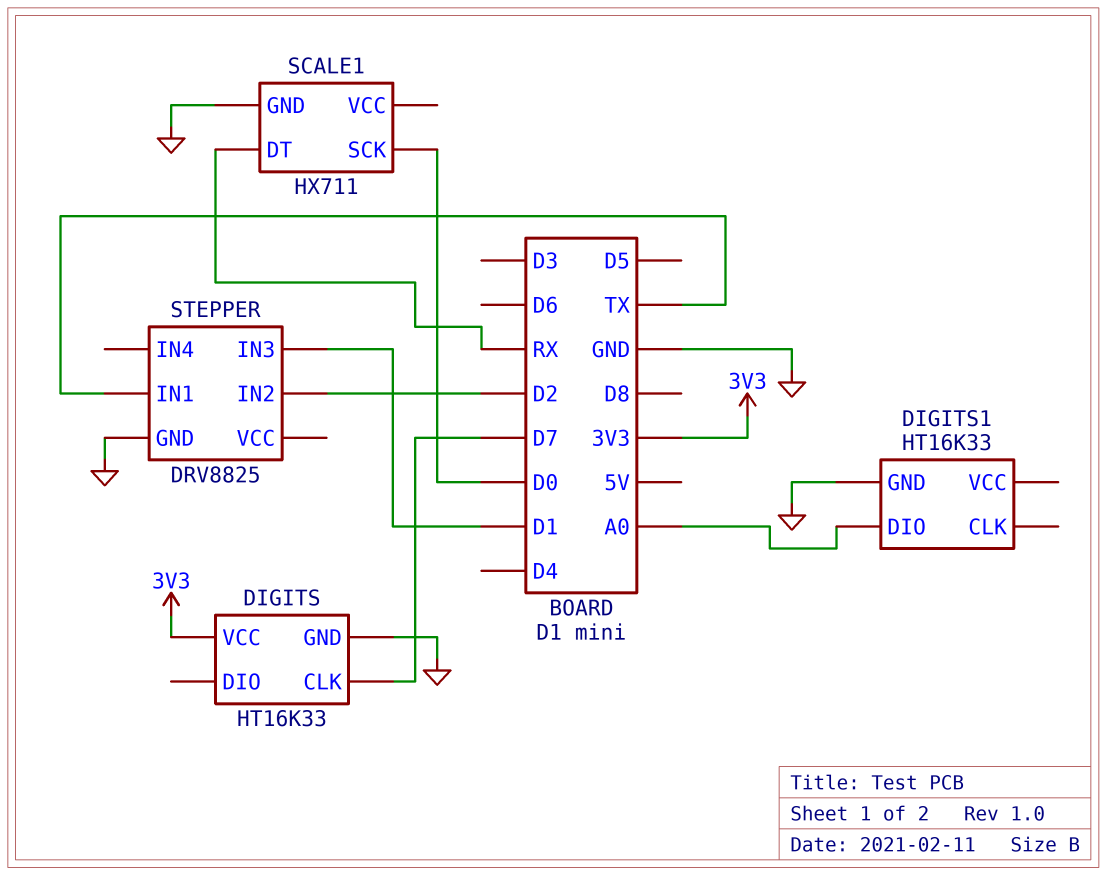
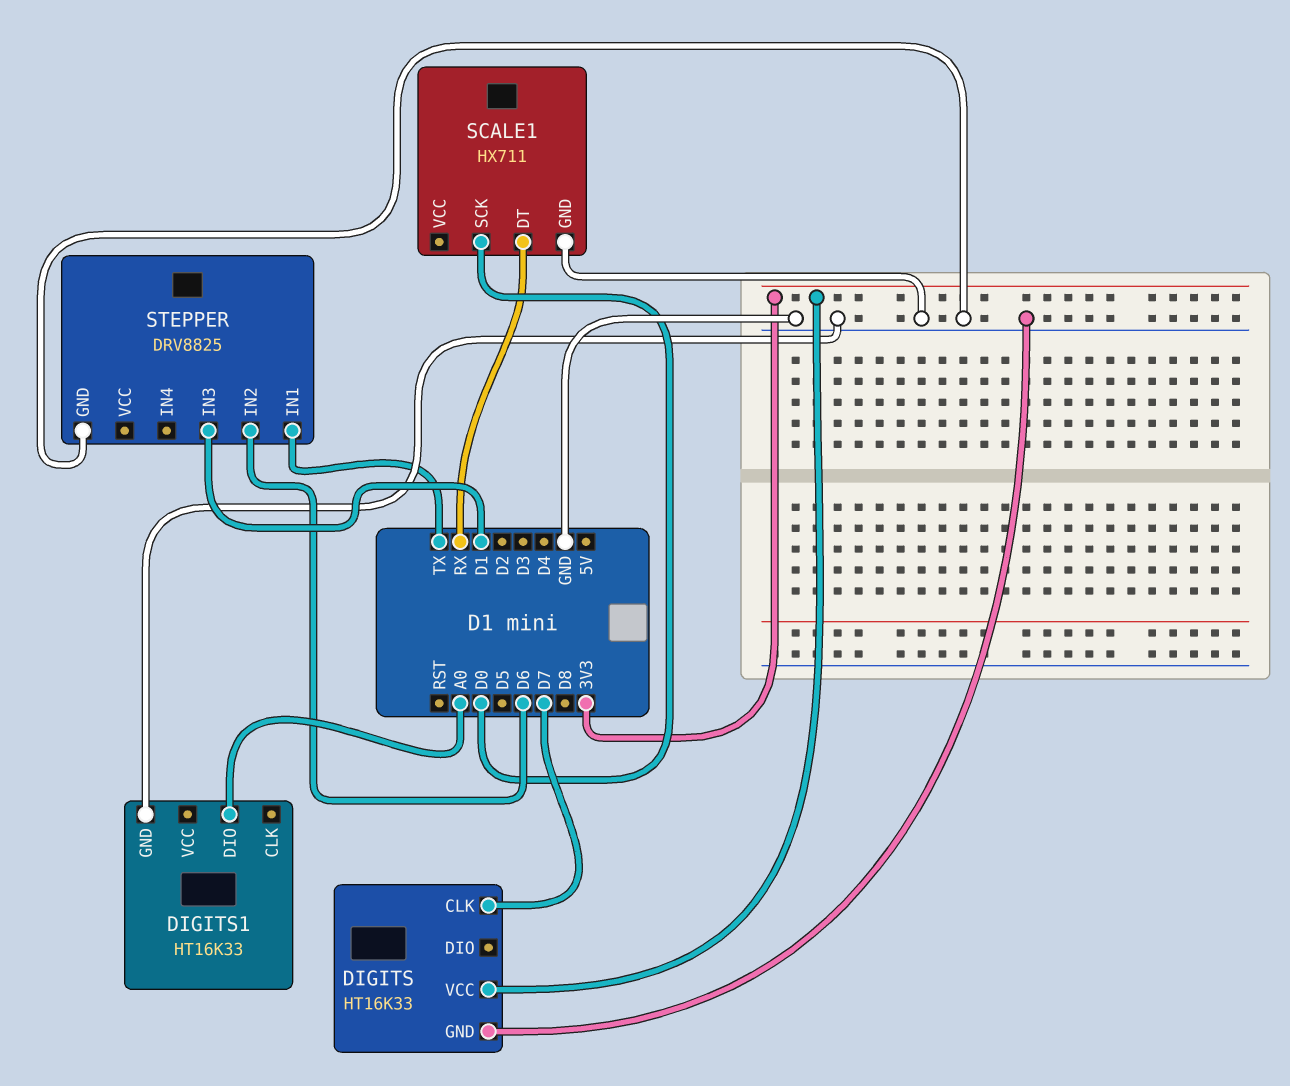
STEPPER pin IN2: D2 -> D6

